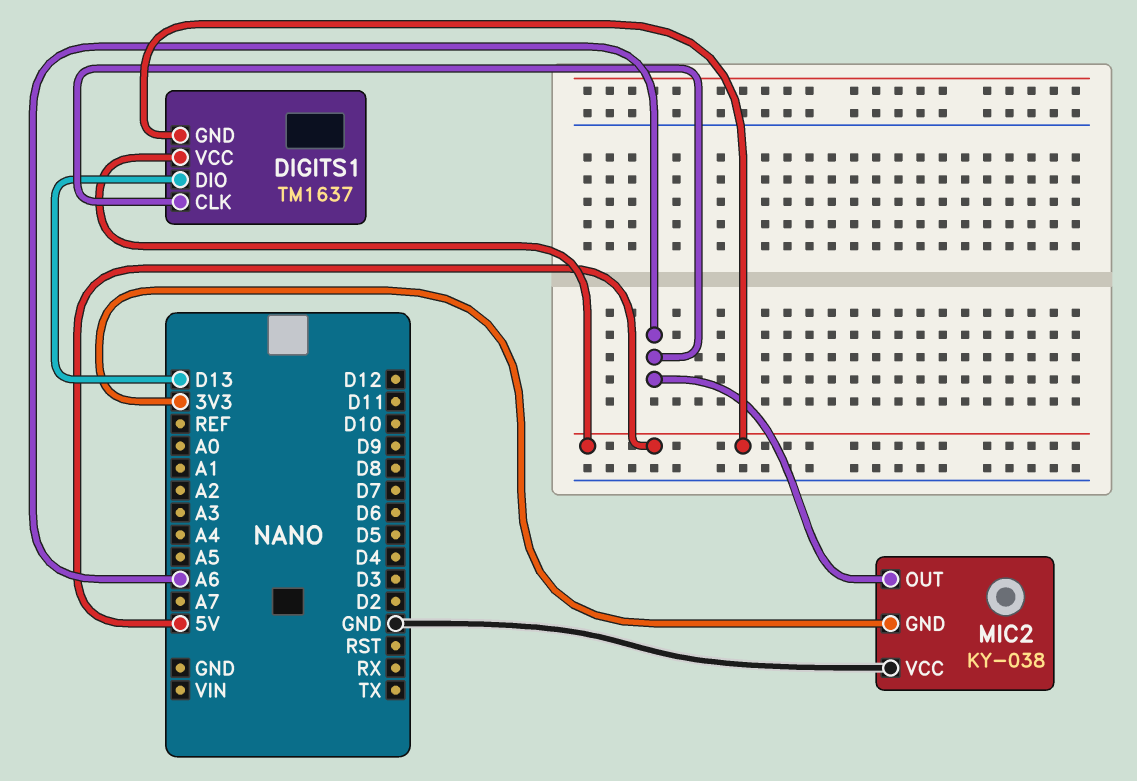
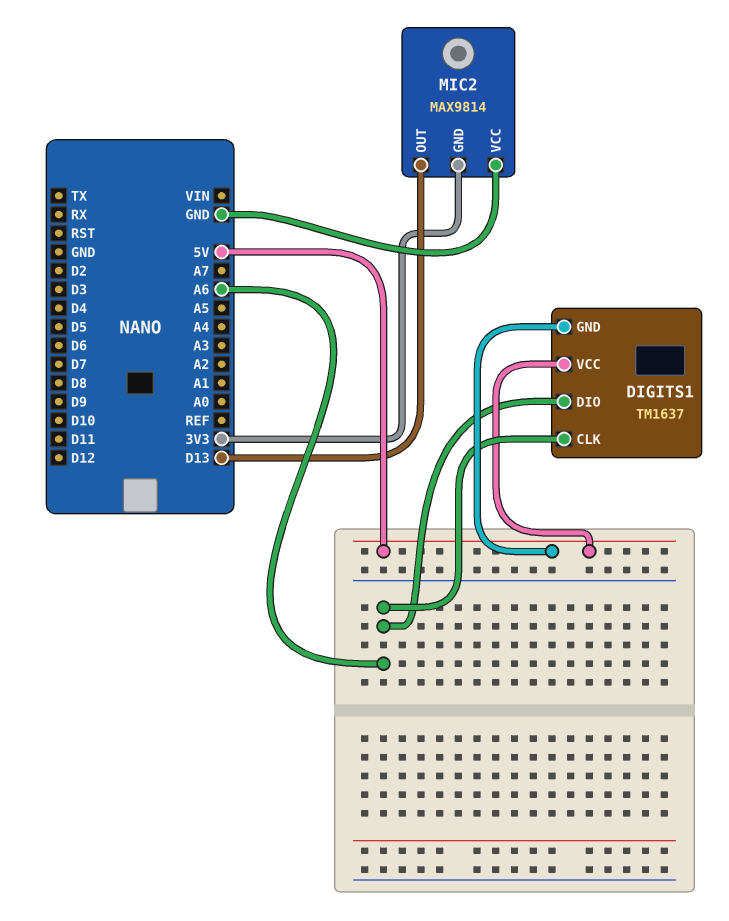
DIGITS1 pin DIO: D13 -> A6
MIC2: KY-038 -> MAX9814
MIC2 pin OUT: A6 -> D13

